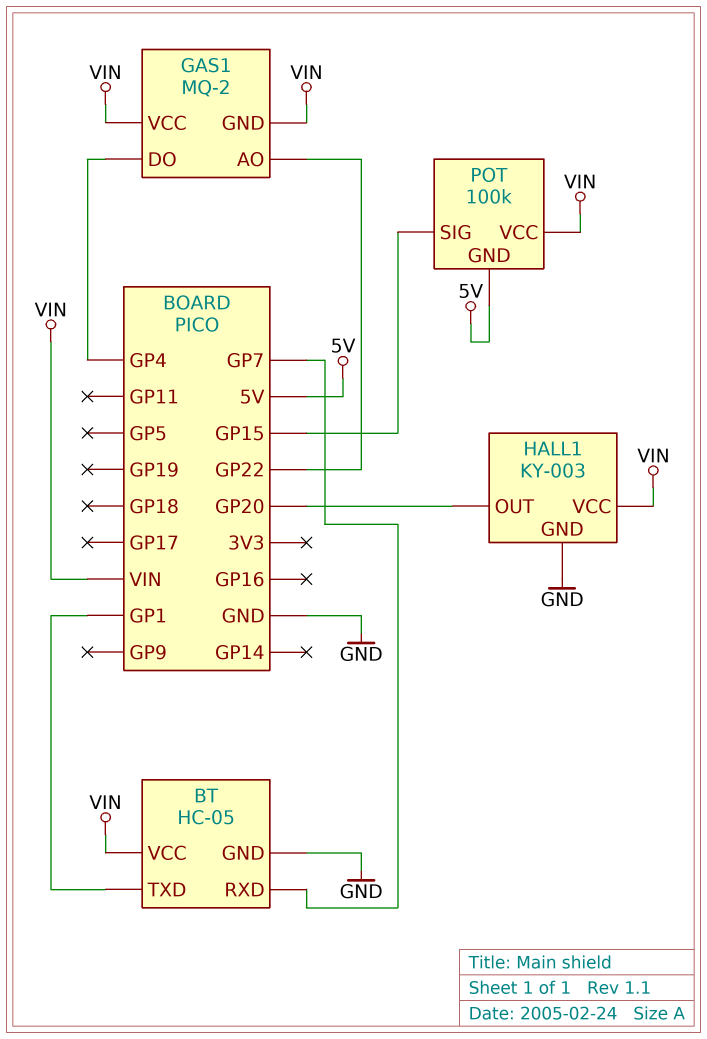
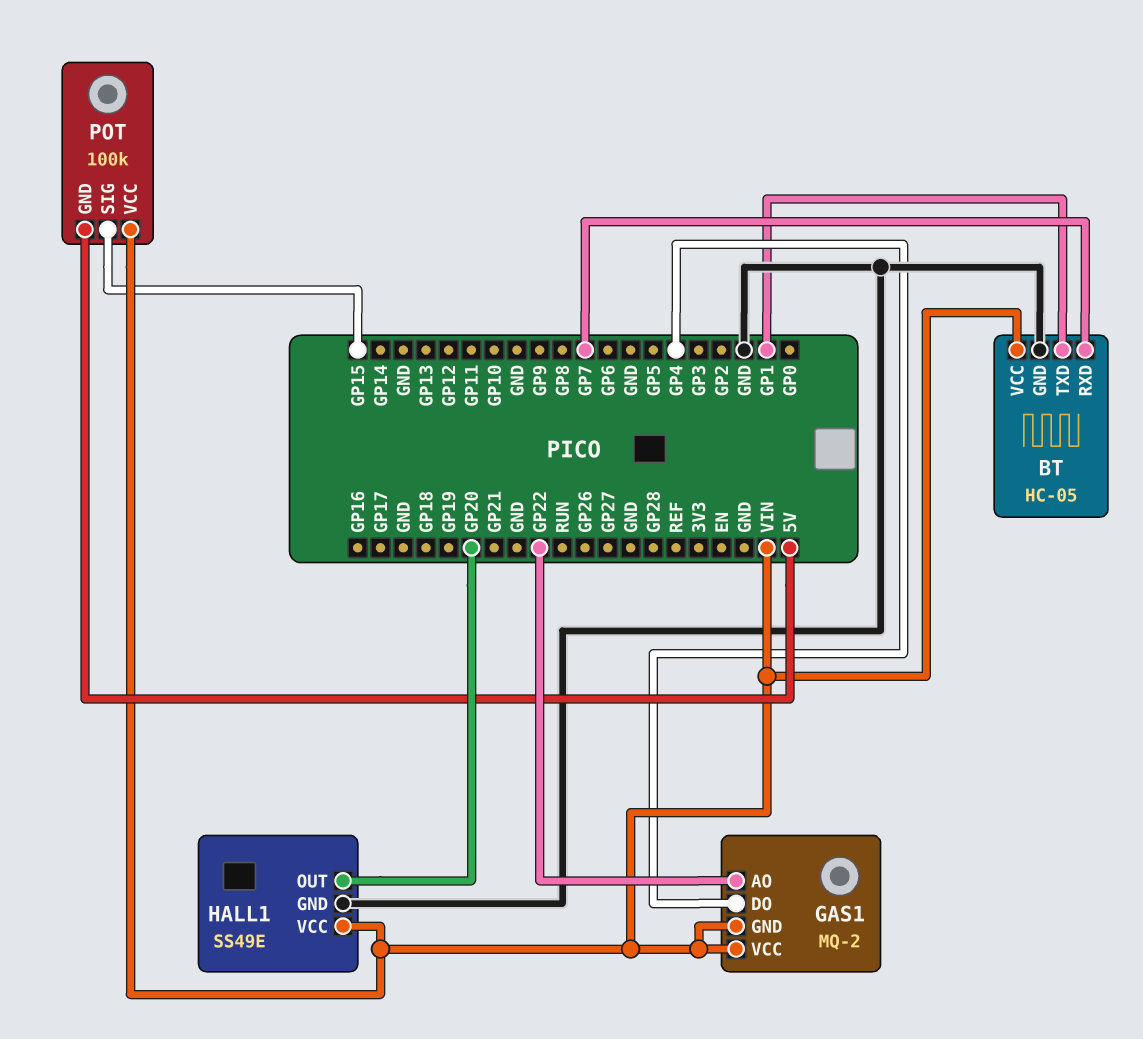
HALL1: KY-003 -> SS49E

